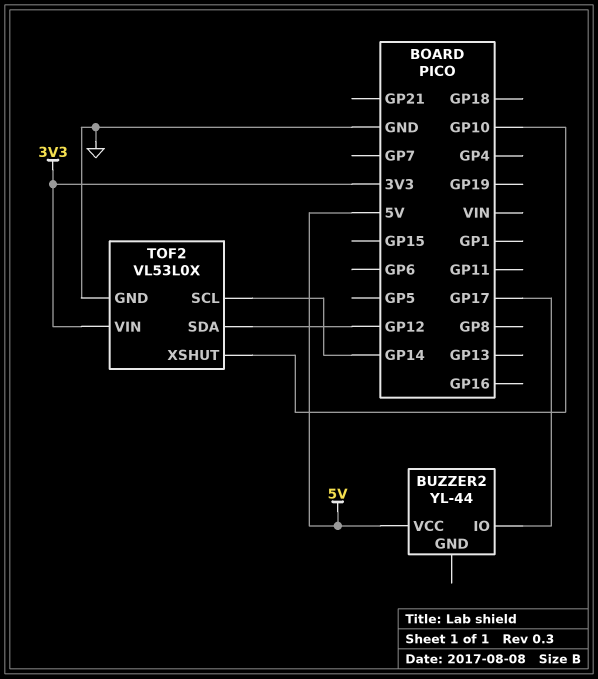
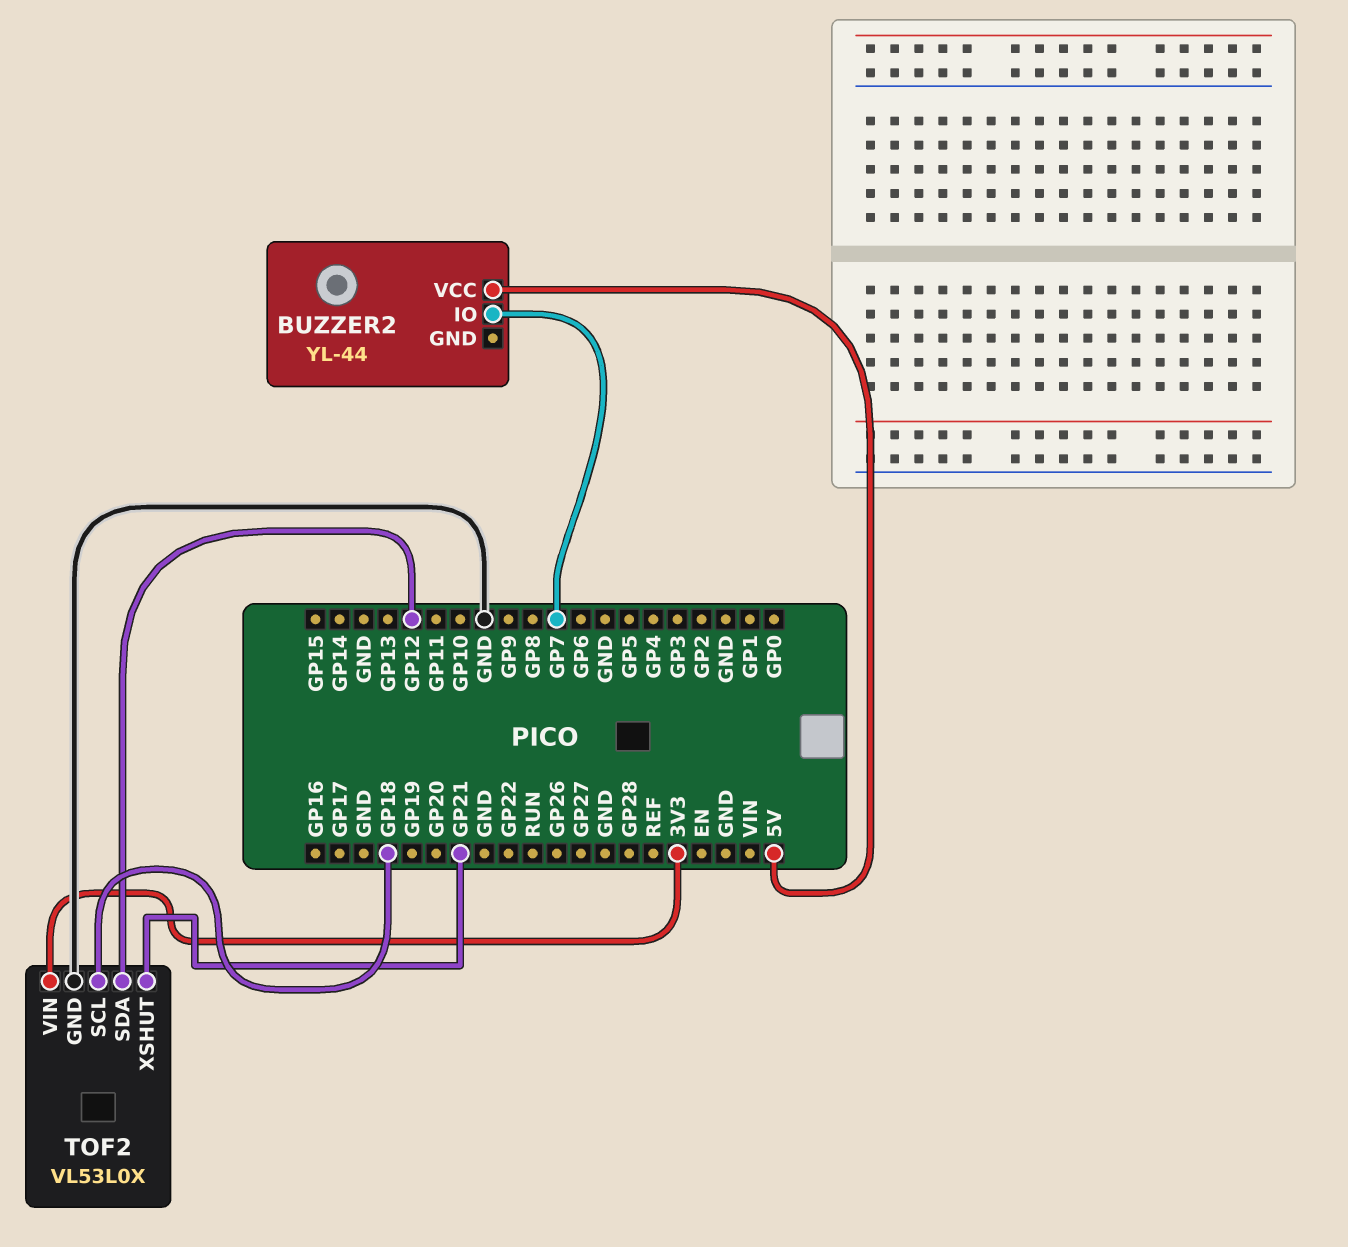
BUZZER2 pin IO: GP17 -> GP7
TOF2 pin SCL: GP14 -> GP18
TOF2 pin XSHUT: GP10 -> GP21

